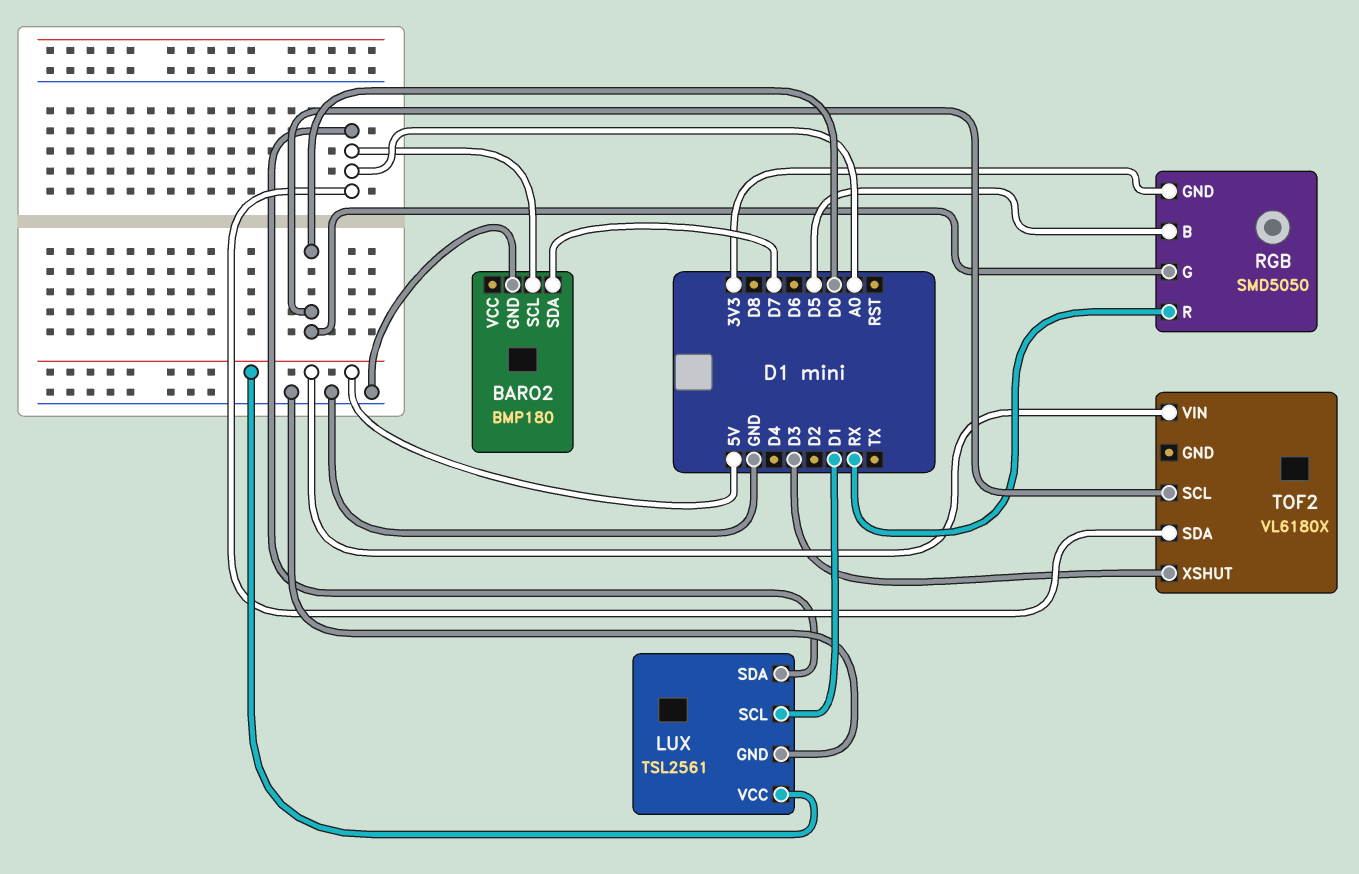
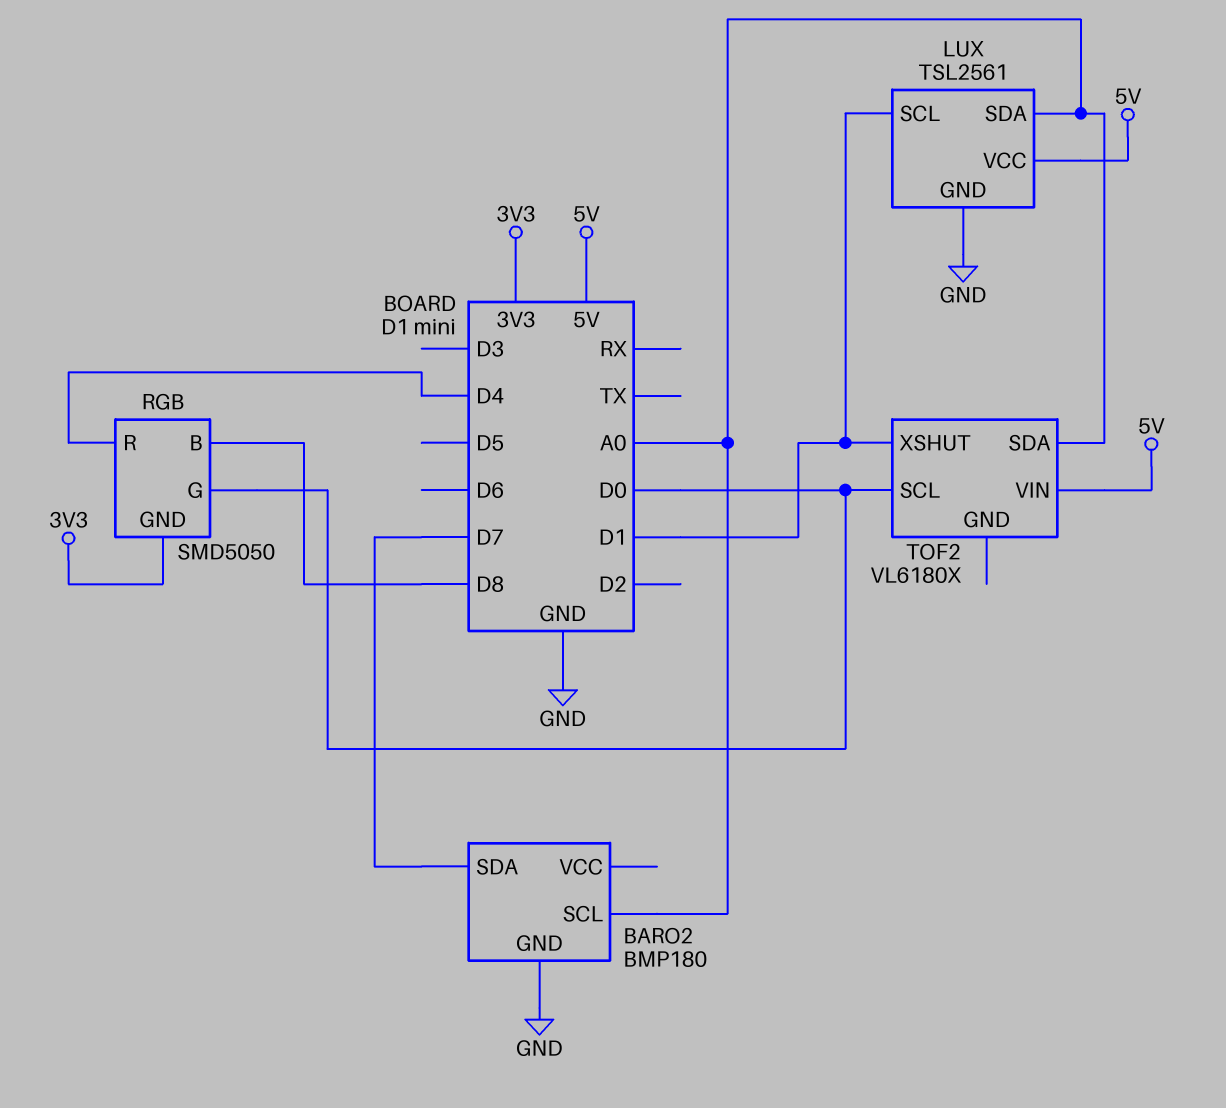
RGB pin B: D5 -> D8
RGB pin R: RX -> D4
TOF2 pin XSHUT: D3 -> D1

